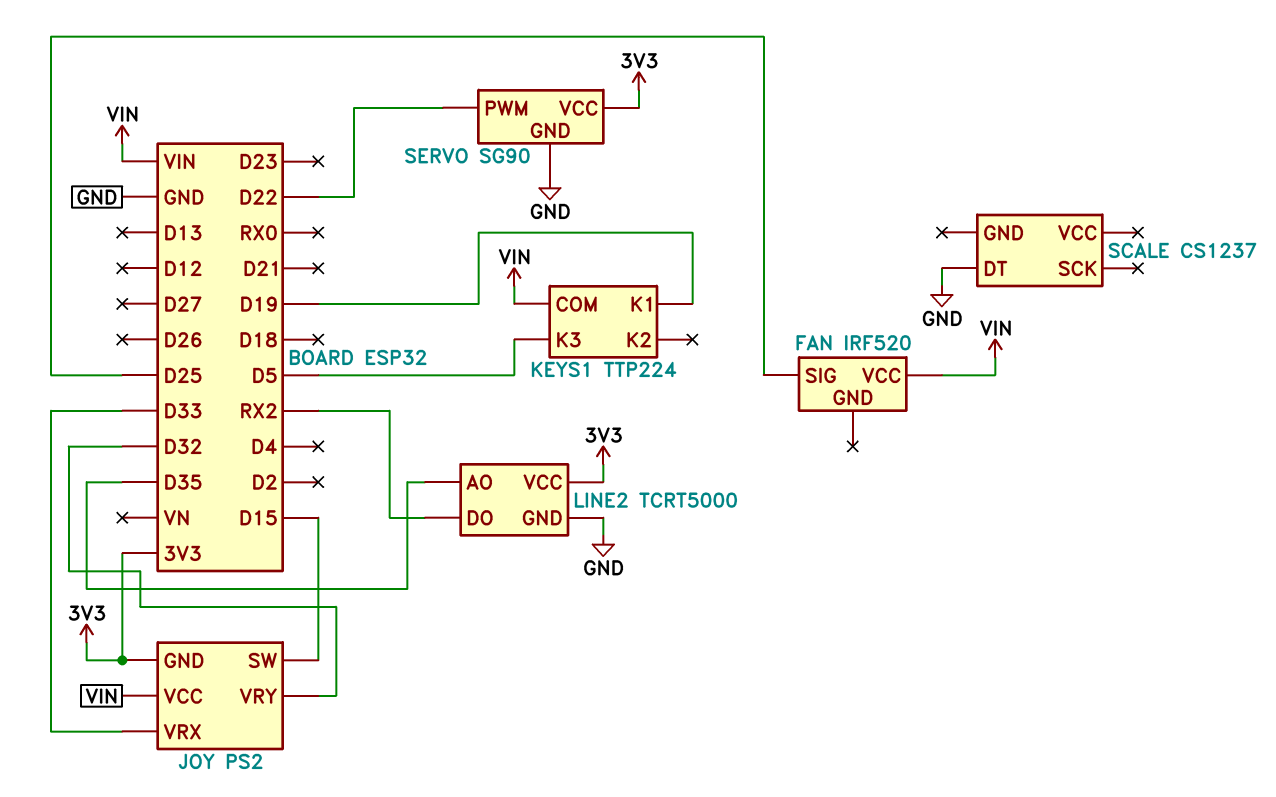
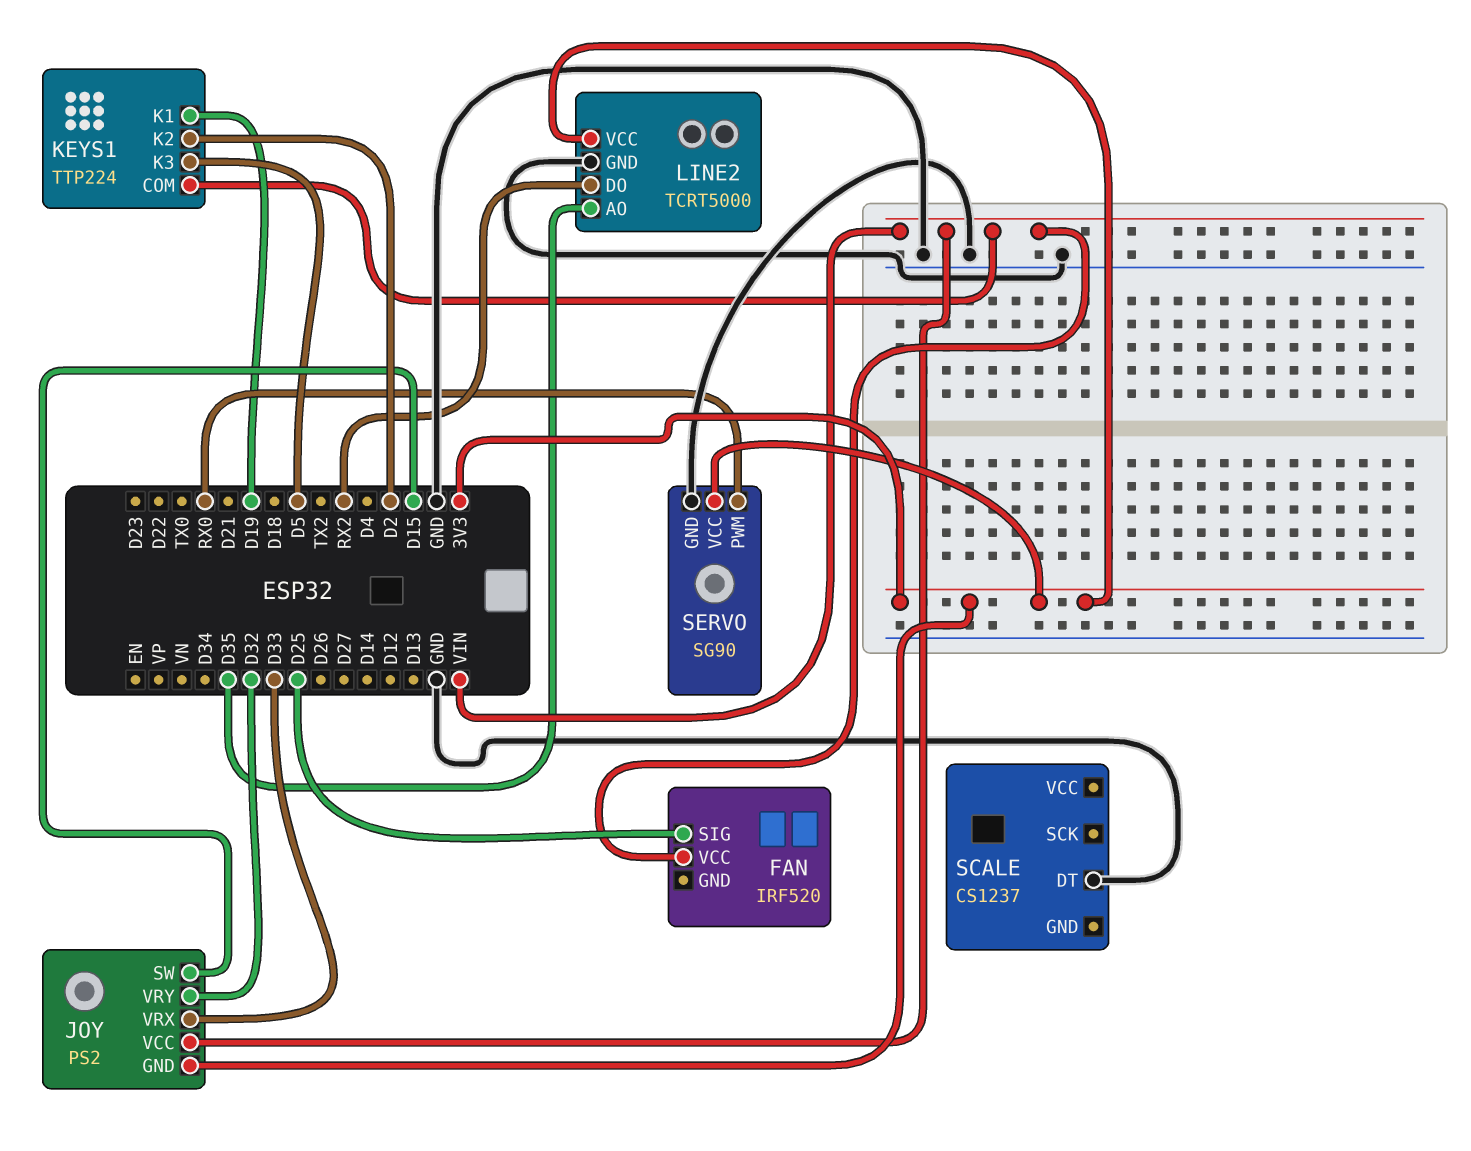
KEYS1 pin K2: none -> D2
SERVO pin PWM: D22 -> RX0

